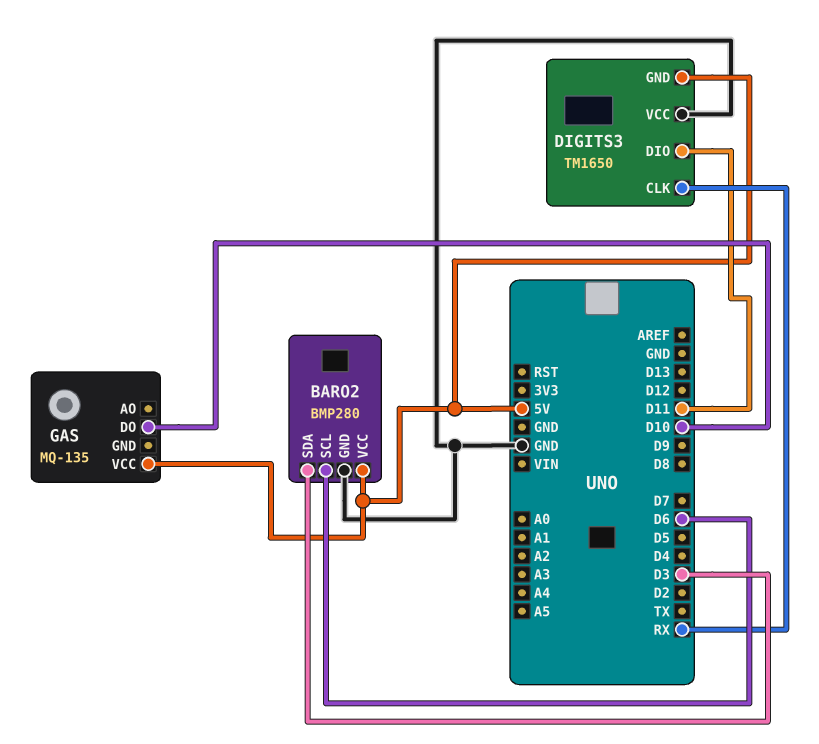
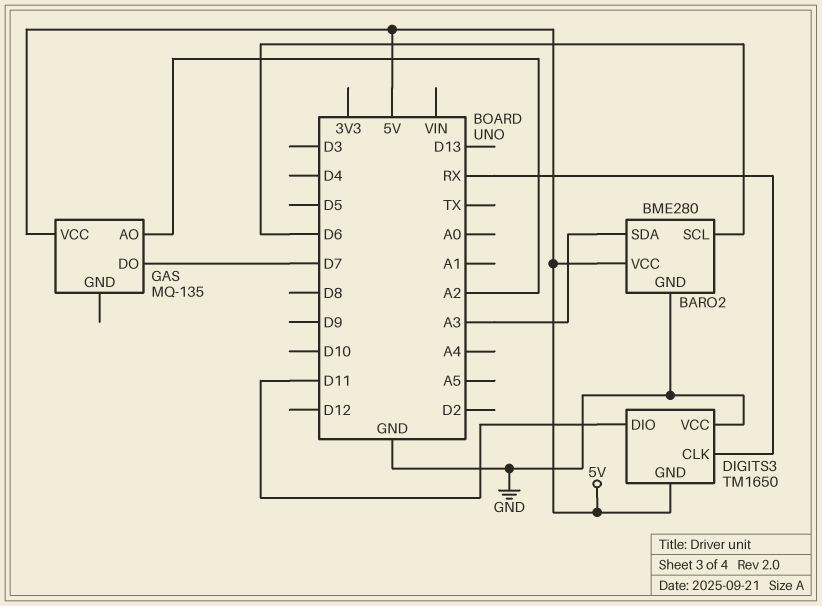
BARO2: BMP280 -> BME280
BARO2 pin SDA: D3 -> A3
GAS pin AO: none -> A2
GAS pin DO: D10 -> D7

